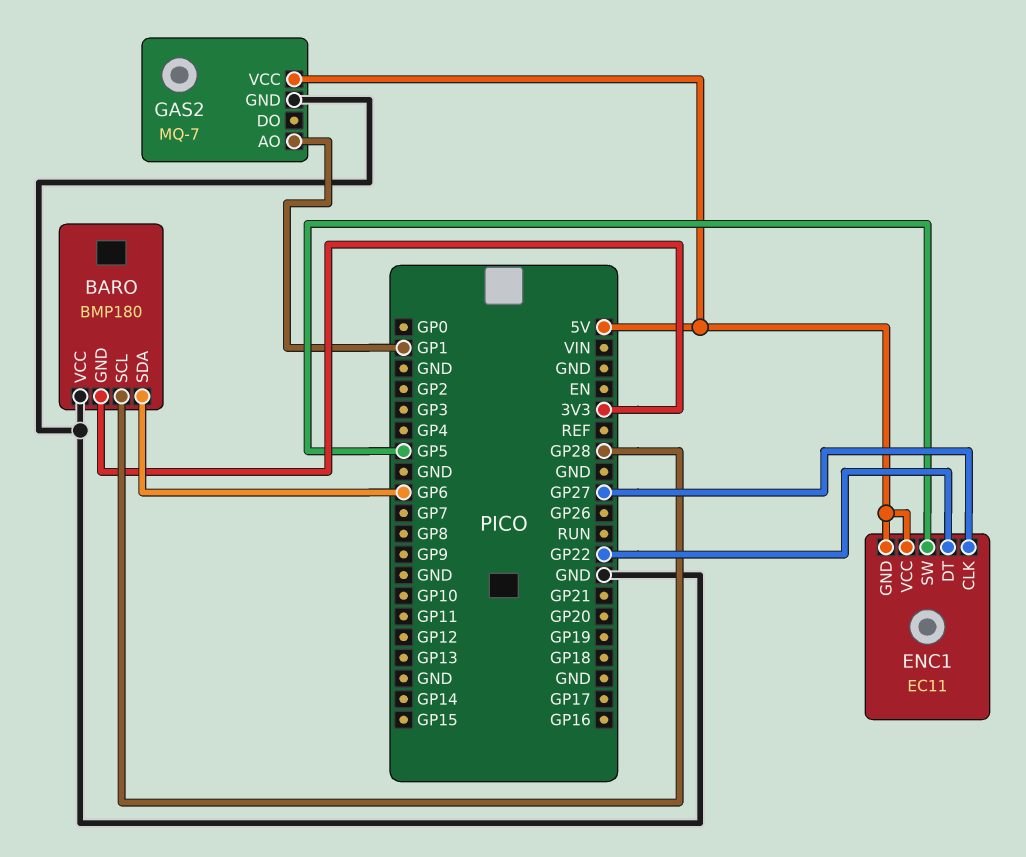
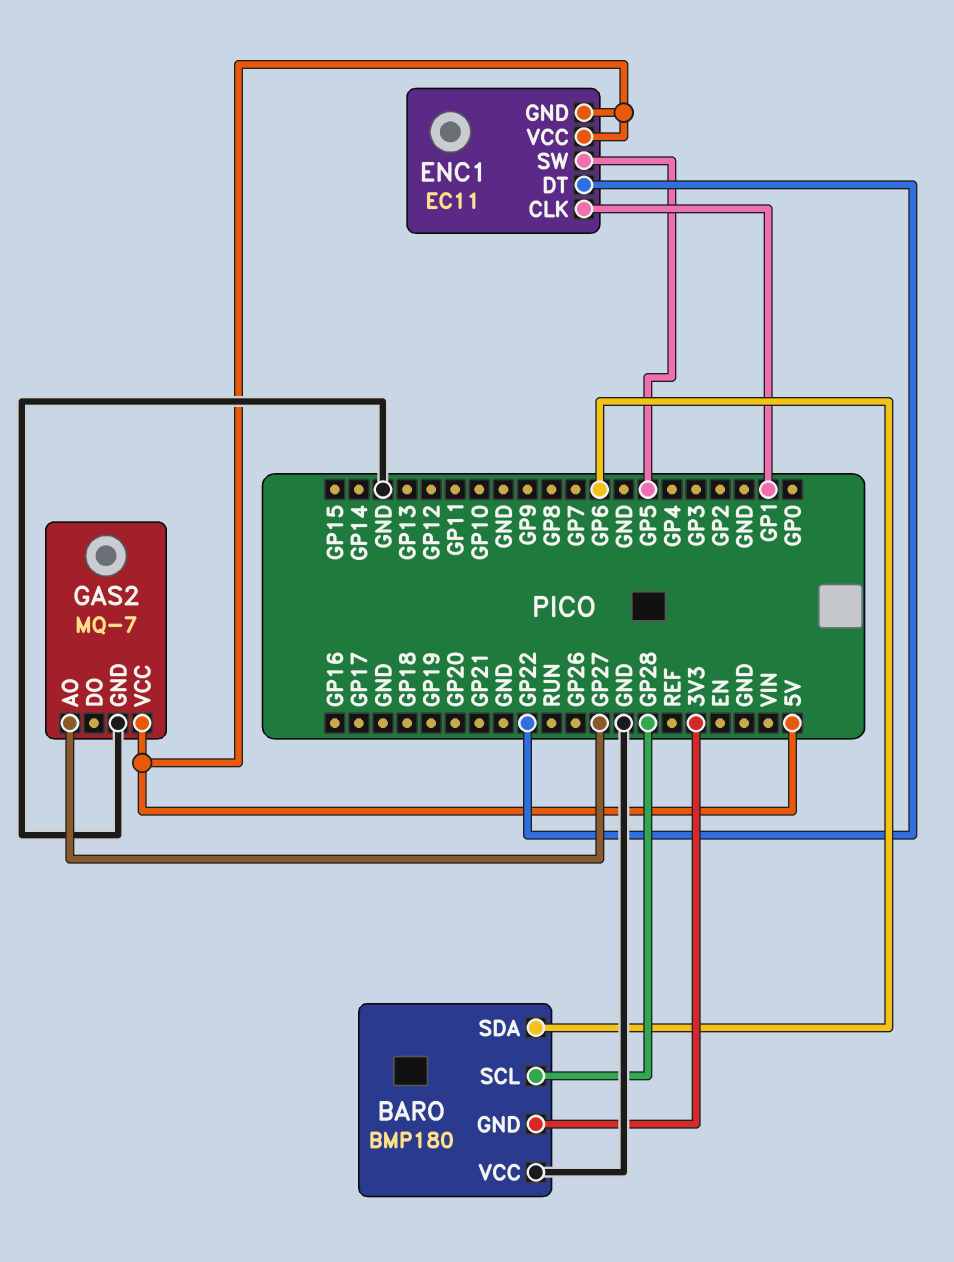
ENC1 pin CLK: GP27 -> GP1
GAS2 pin AO: GP1 -> GP27

